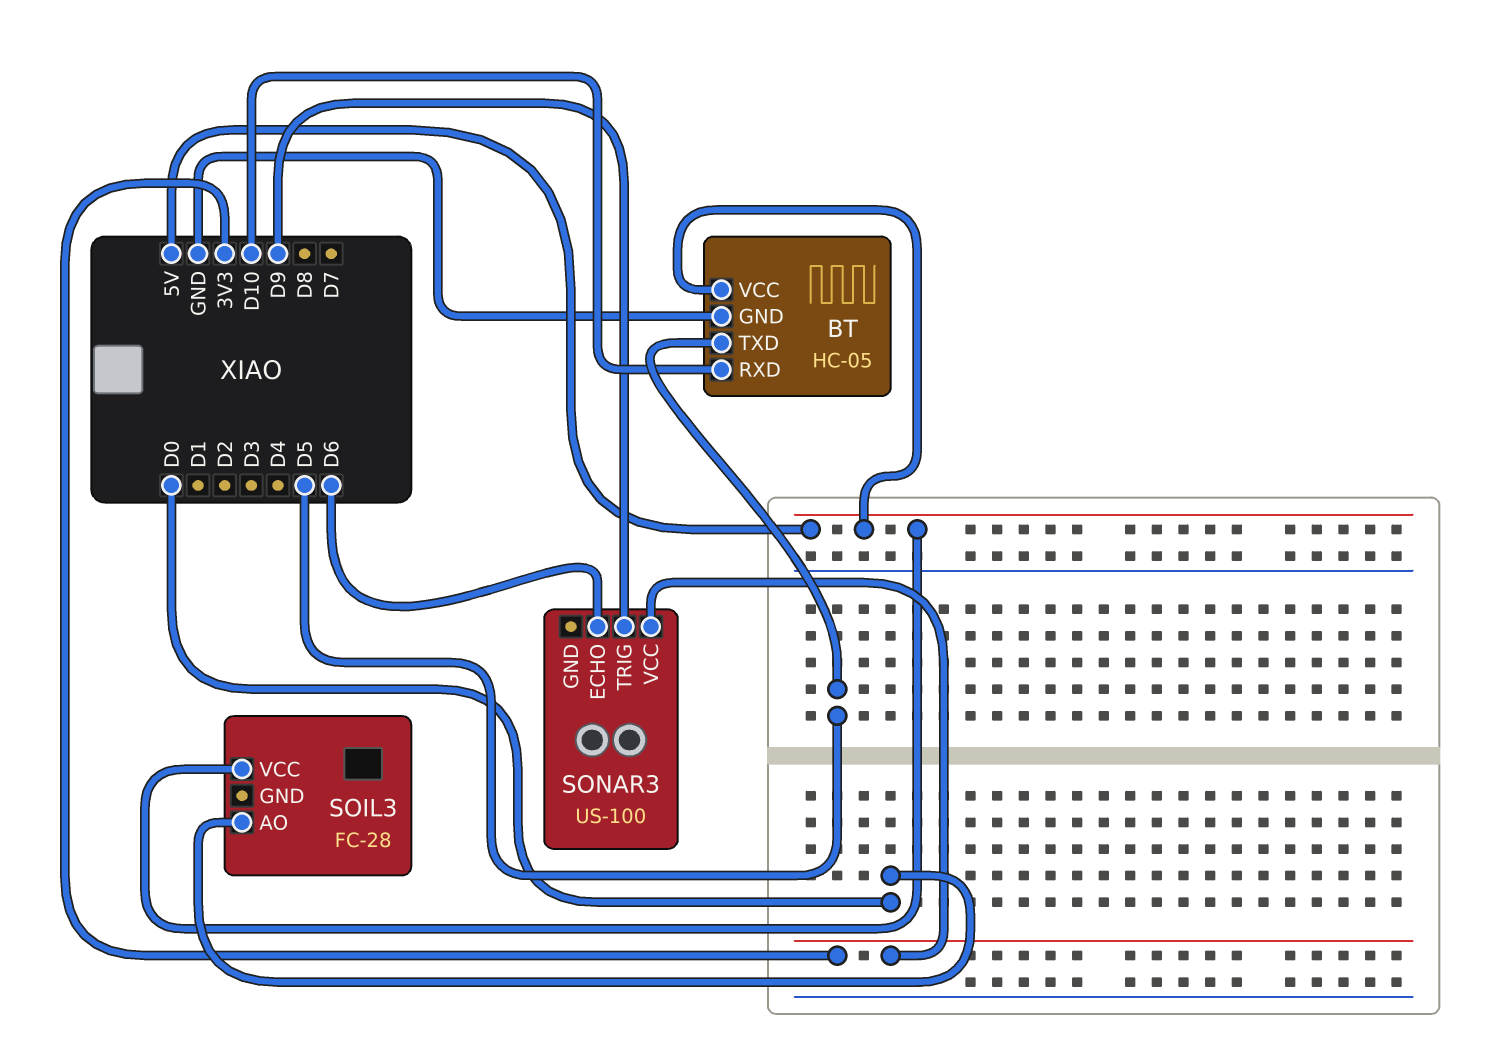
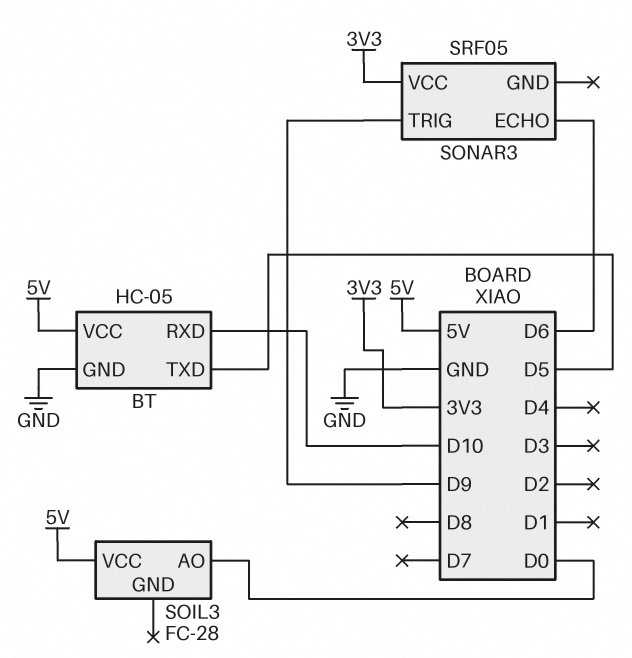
SONAR3: US-100 -> SRF05

